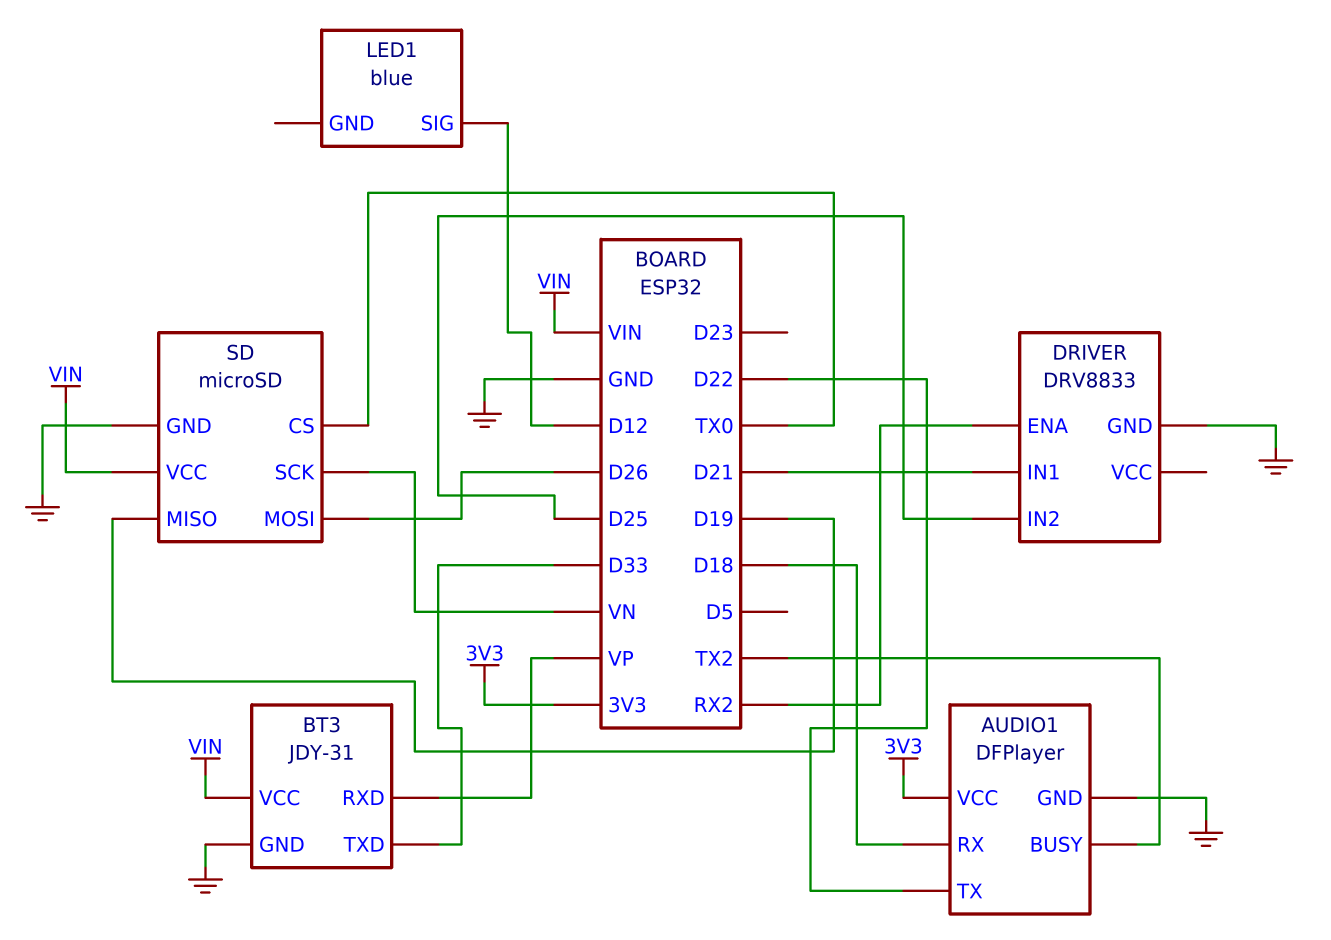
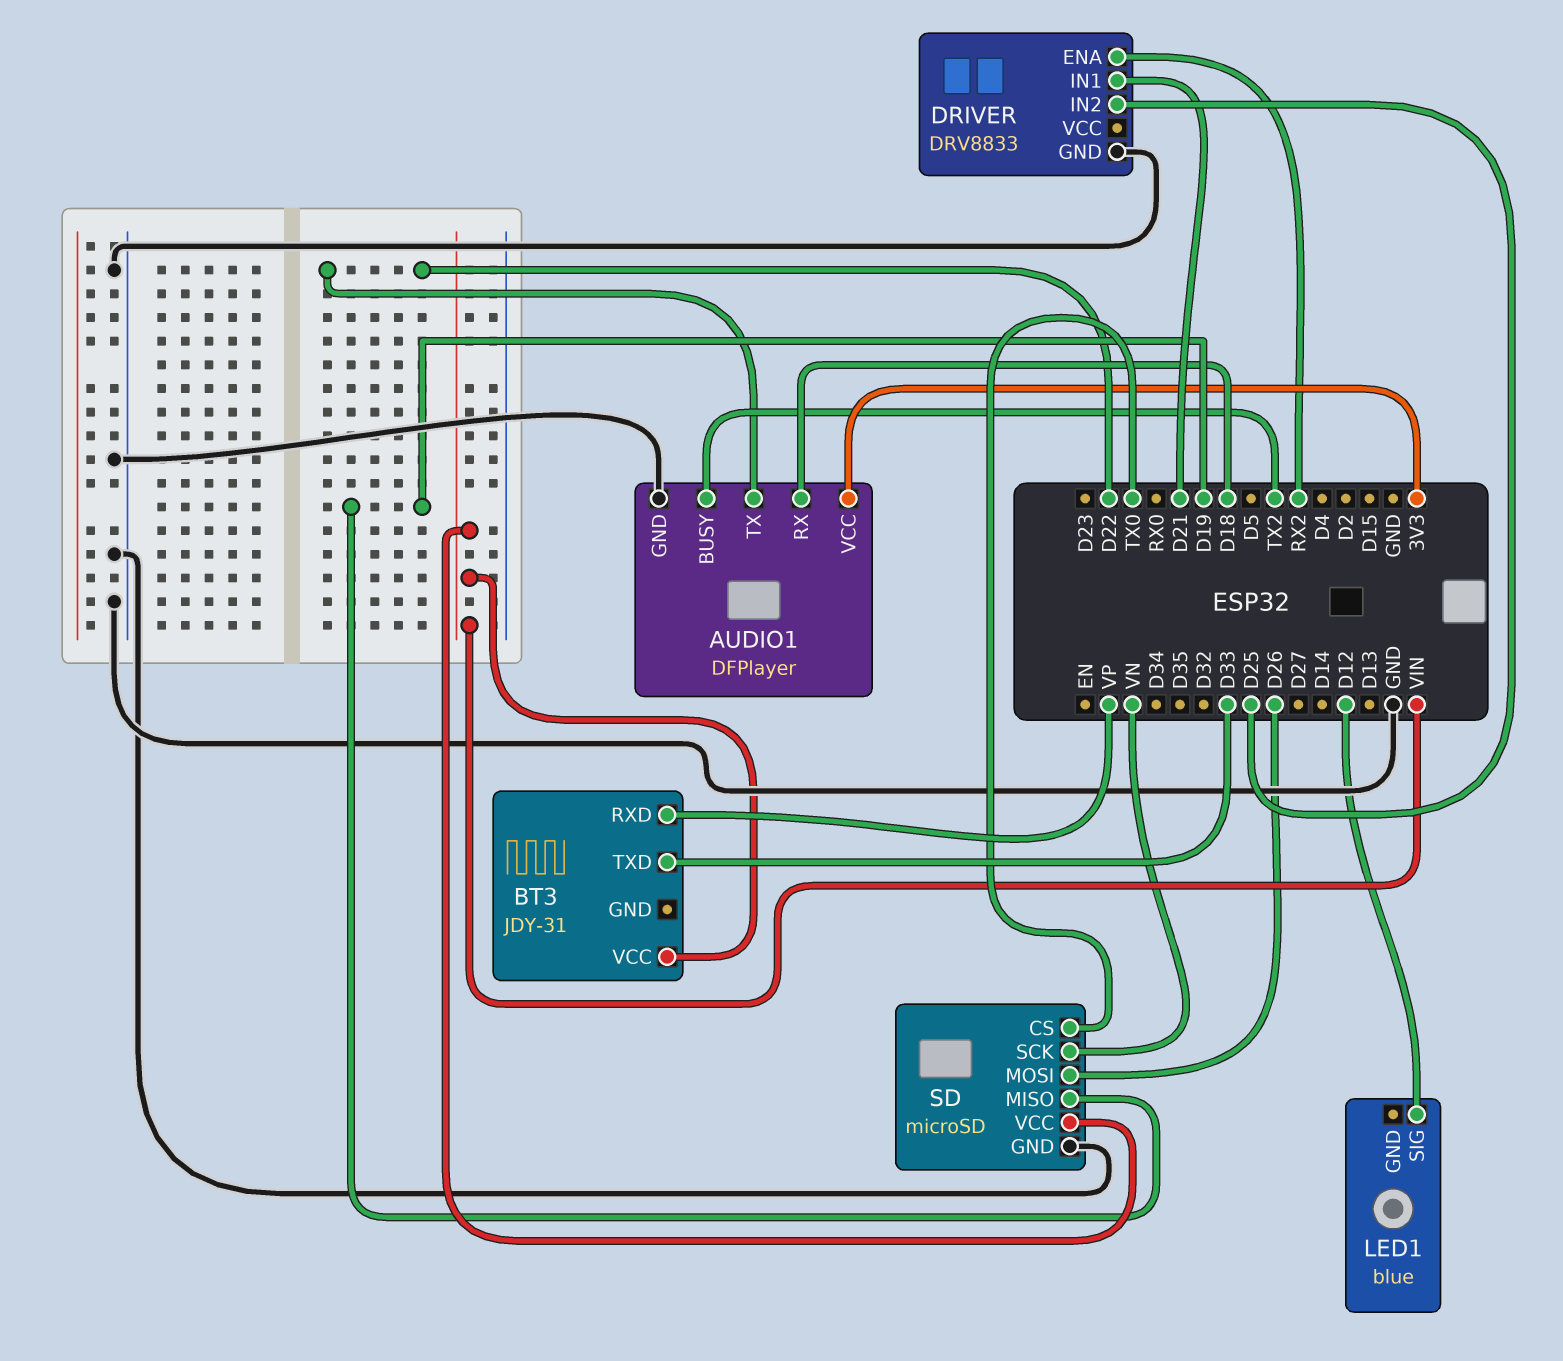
BT3 pin GND: GND -> none

